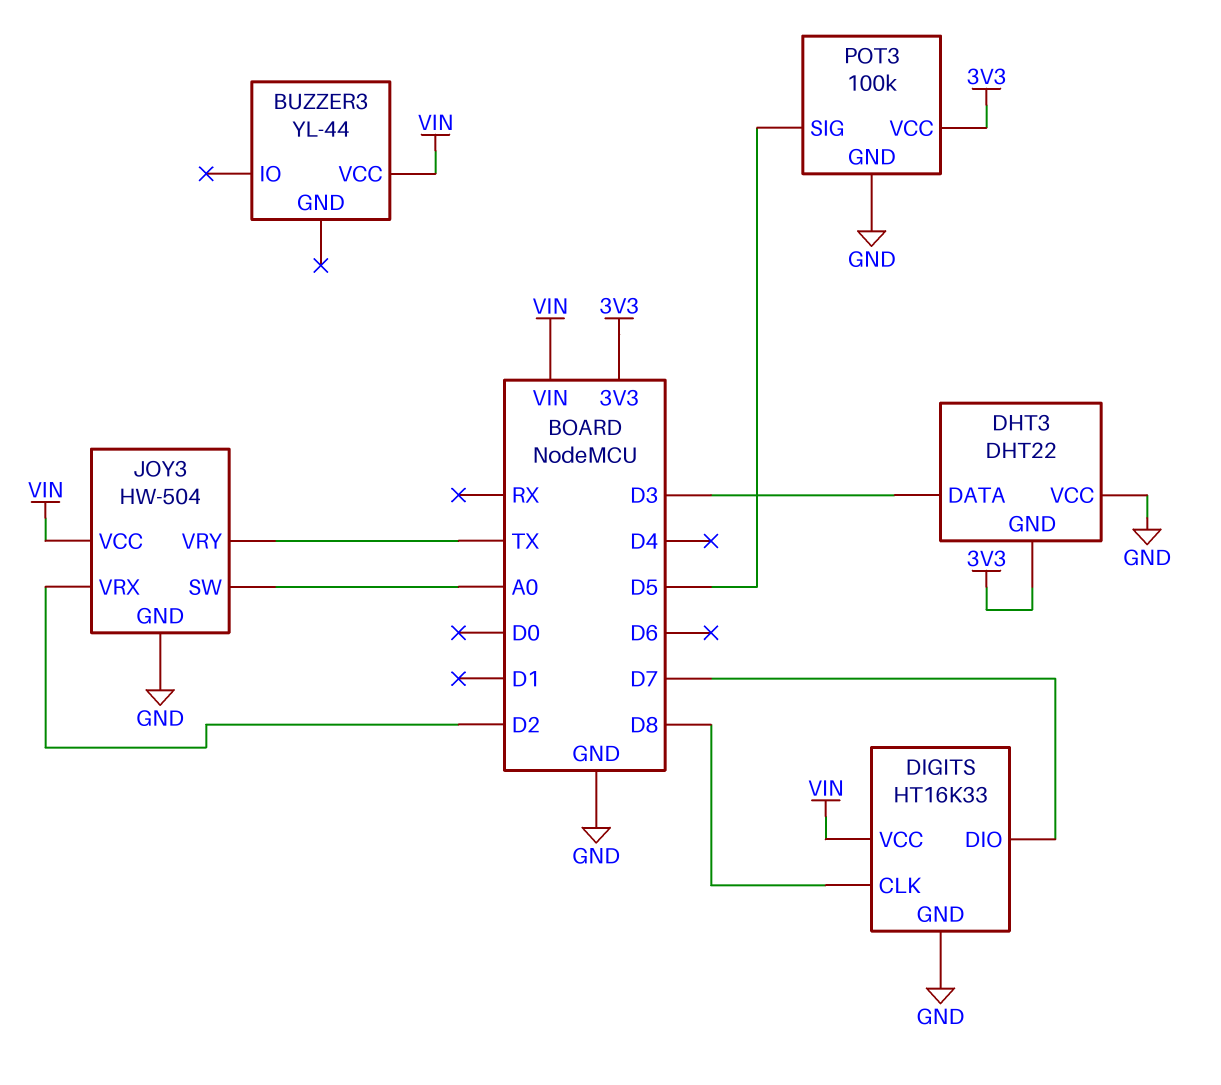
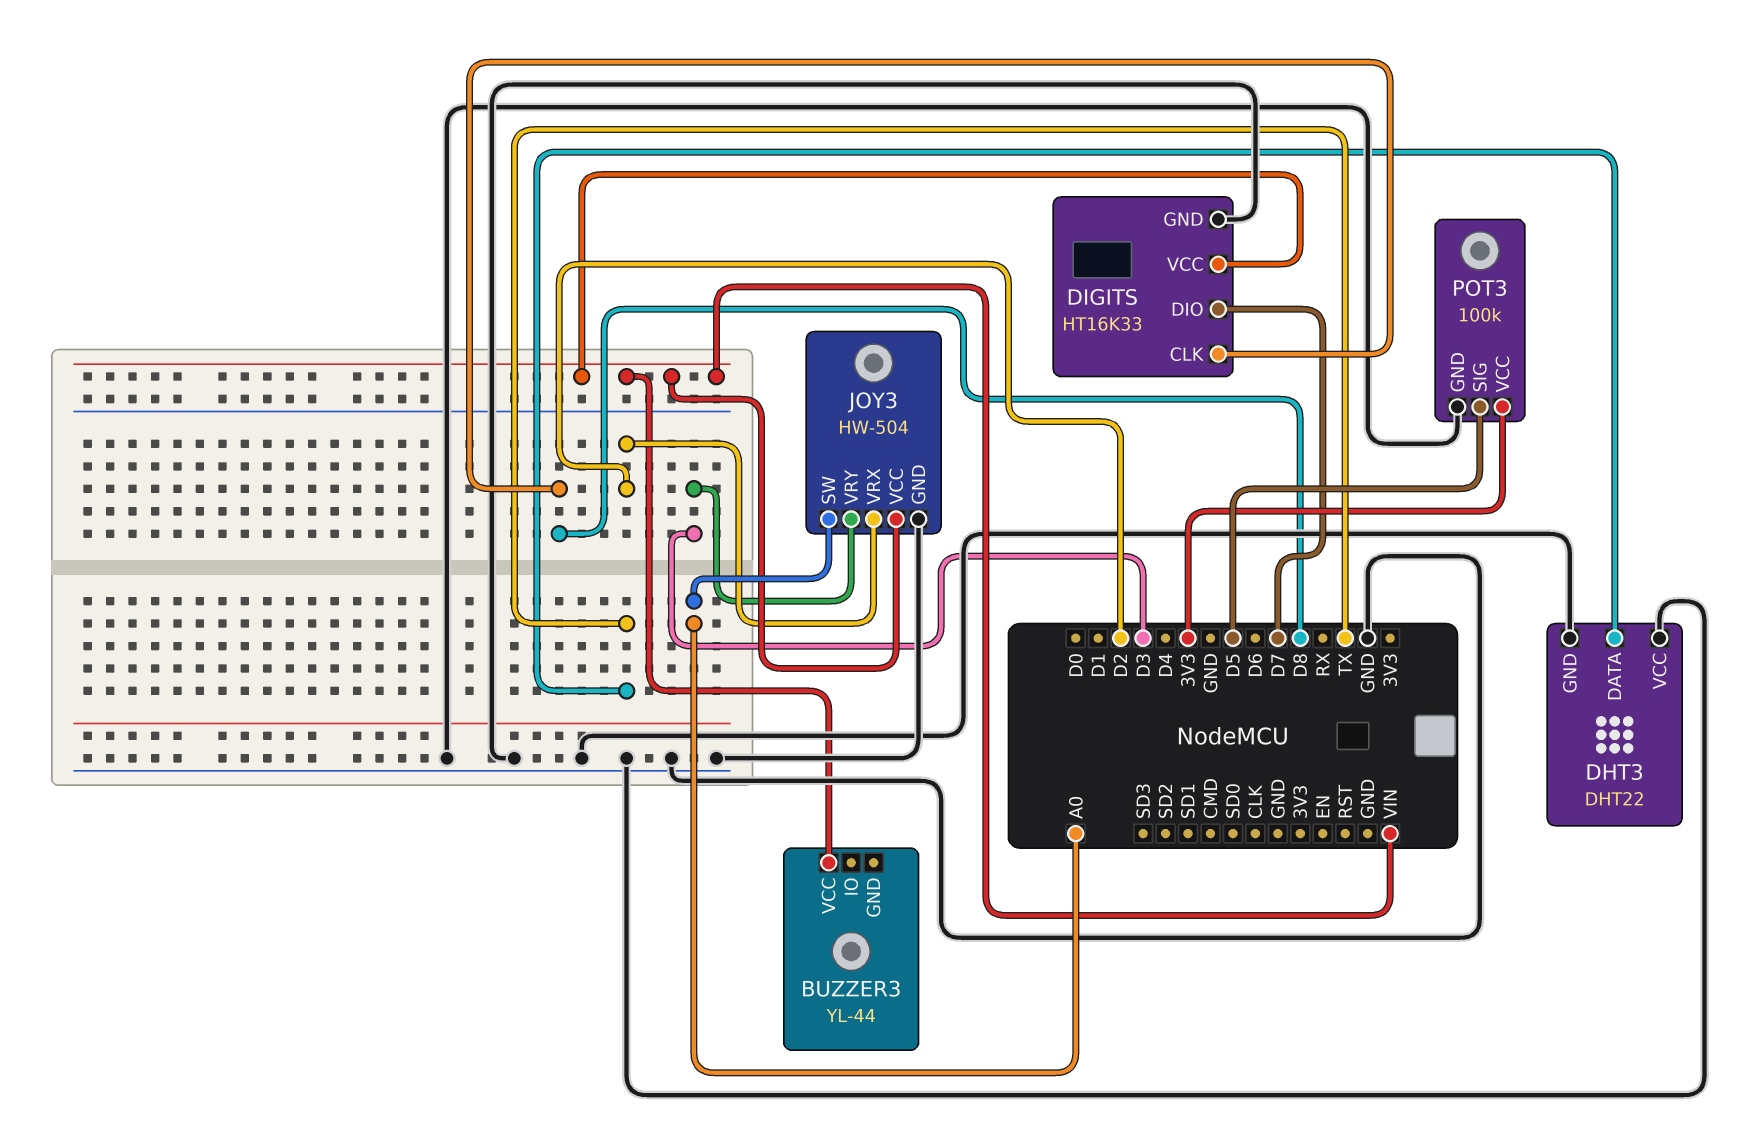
DHT3 pin DATA: D3 -> TX
DHT3 pin GND: 3V3 -> GND
JOY3 pin VRY: TX -> D3

